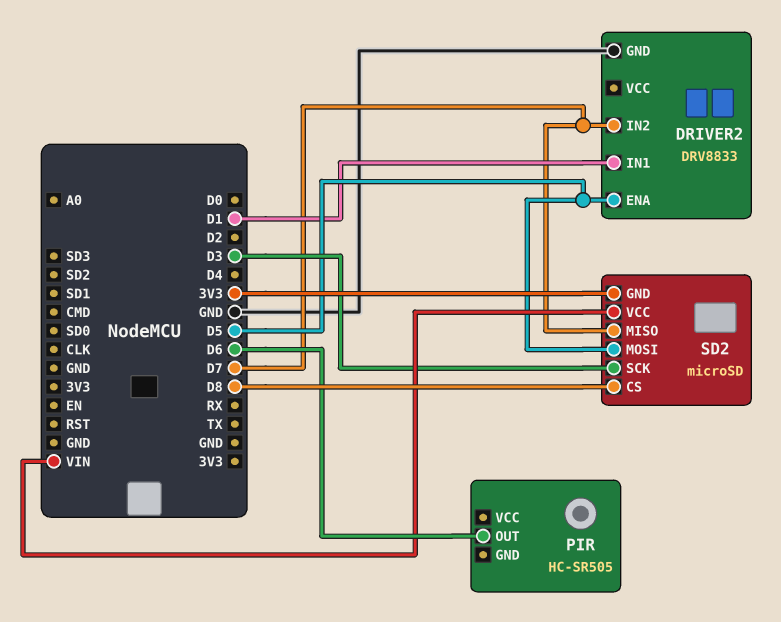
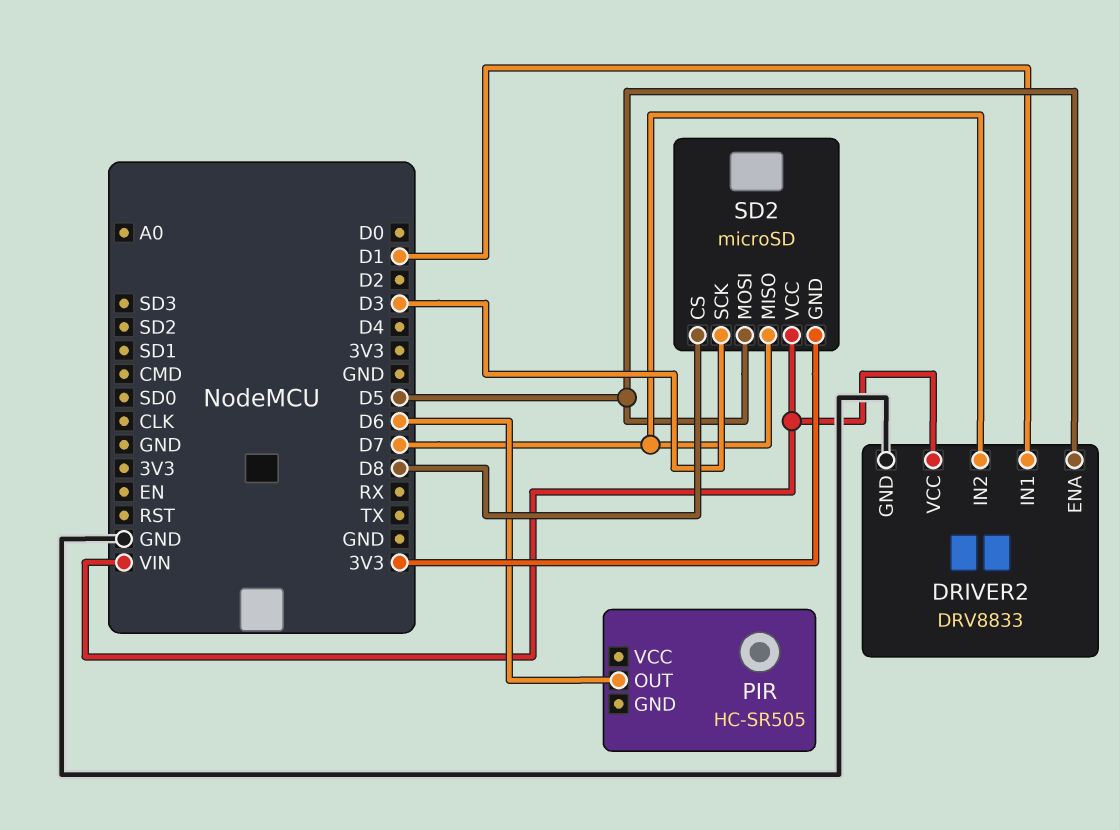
DRIVER2 pin VCC: none -> VIN

